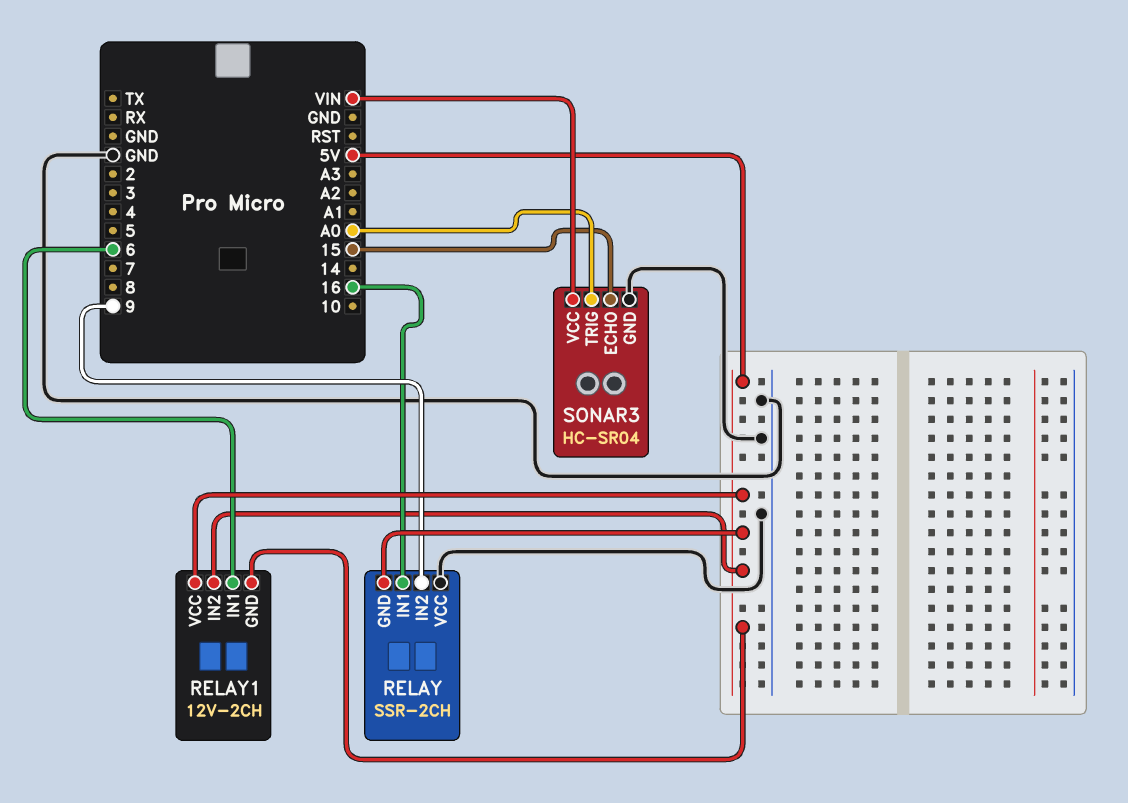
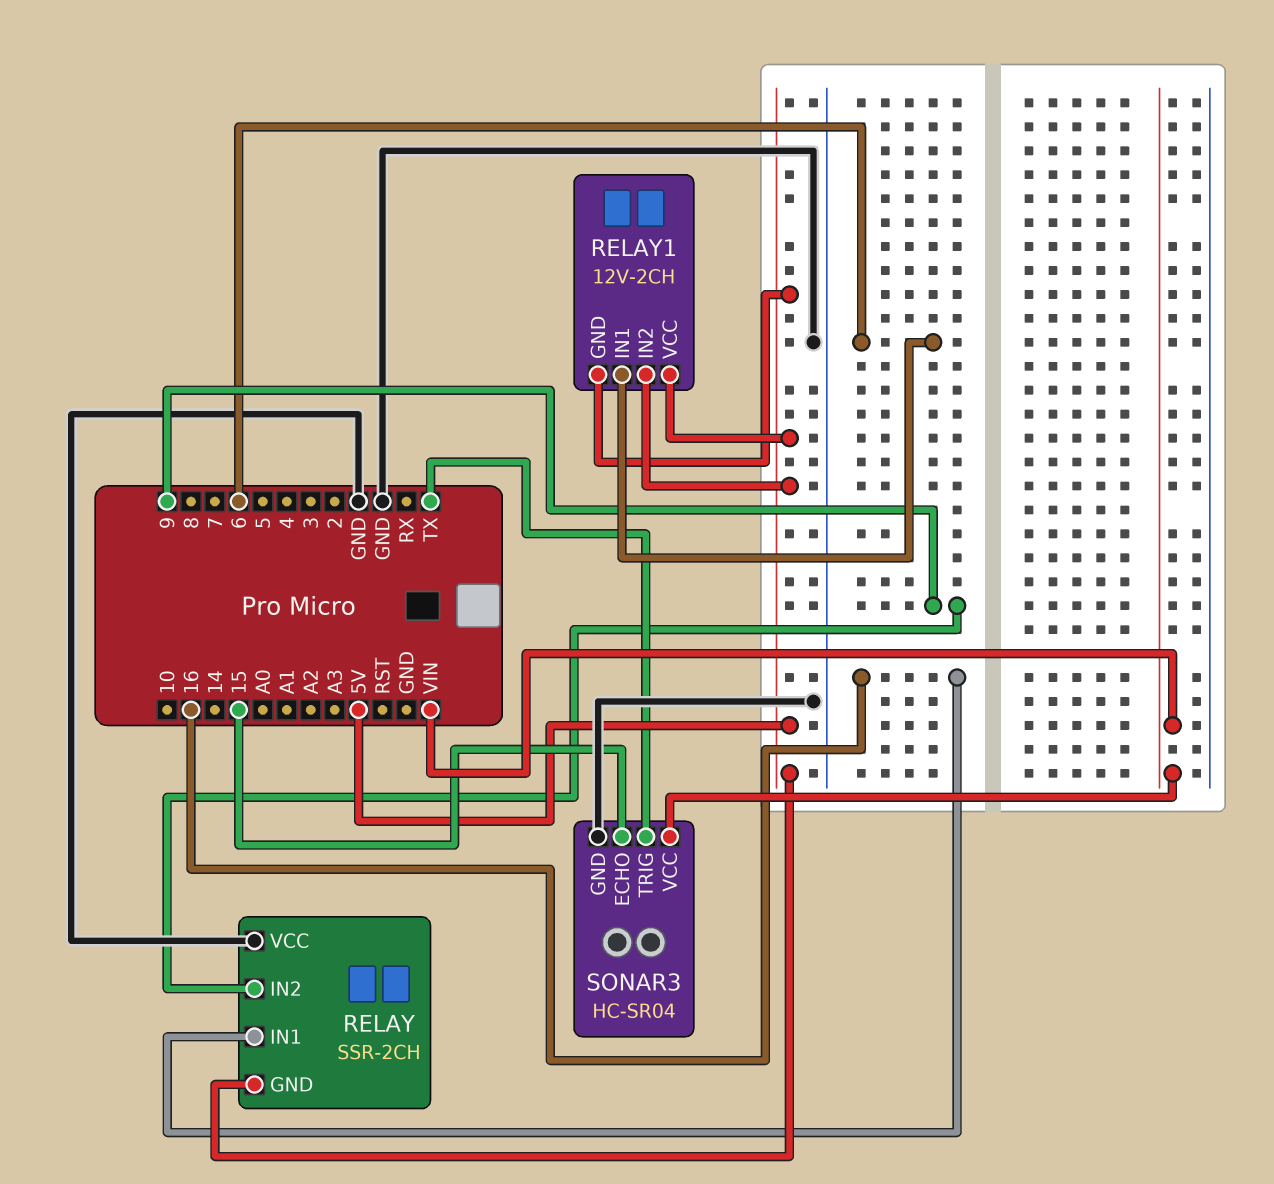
SONAR3 pin TRIG: A0 -> TX

